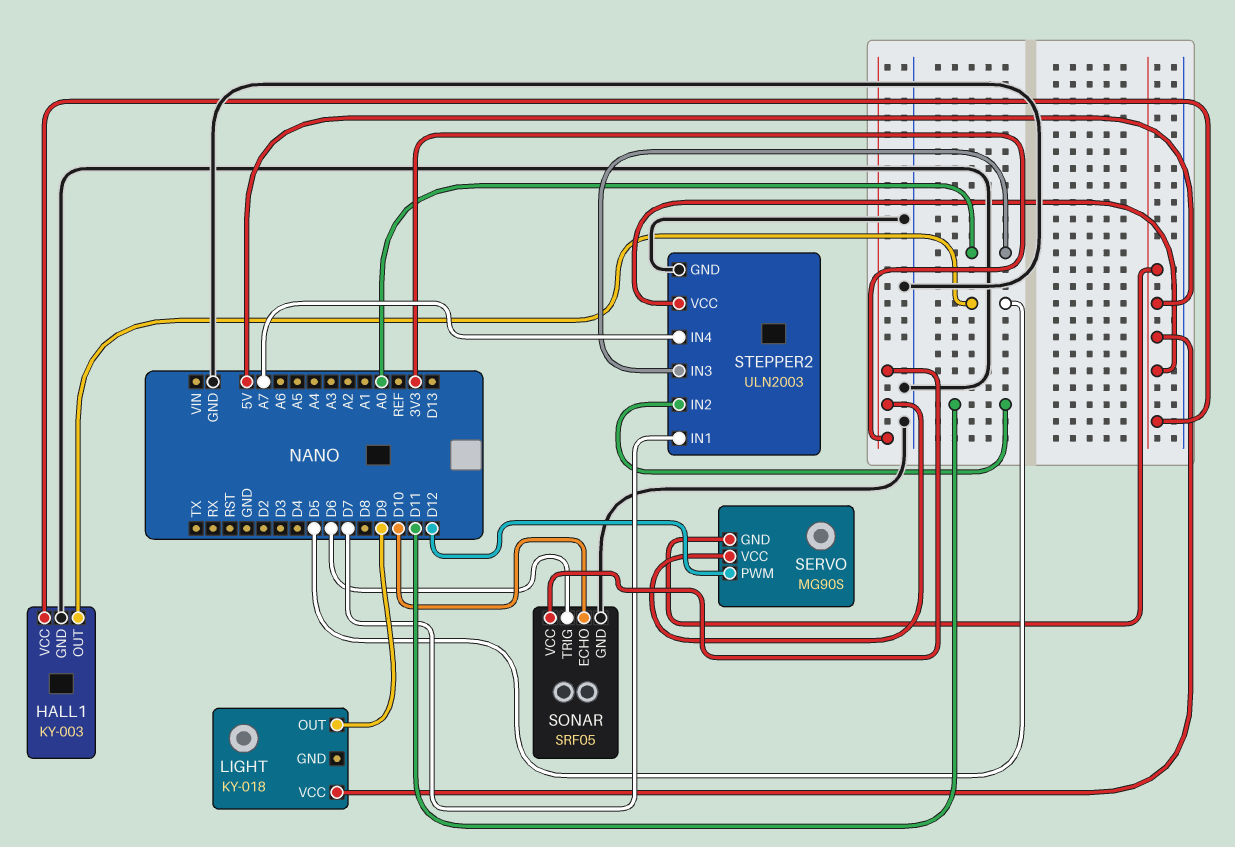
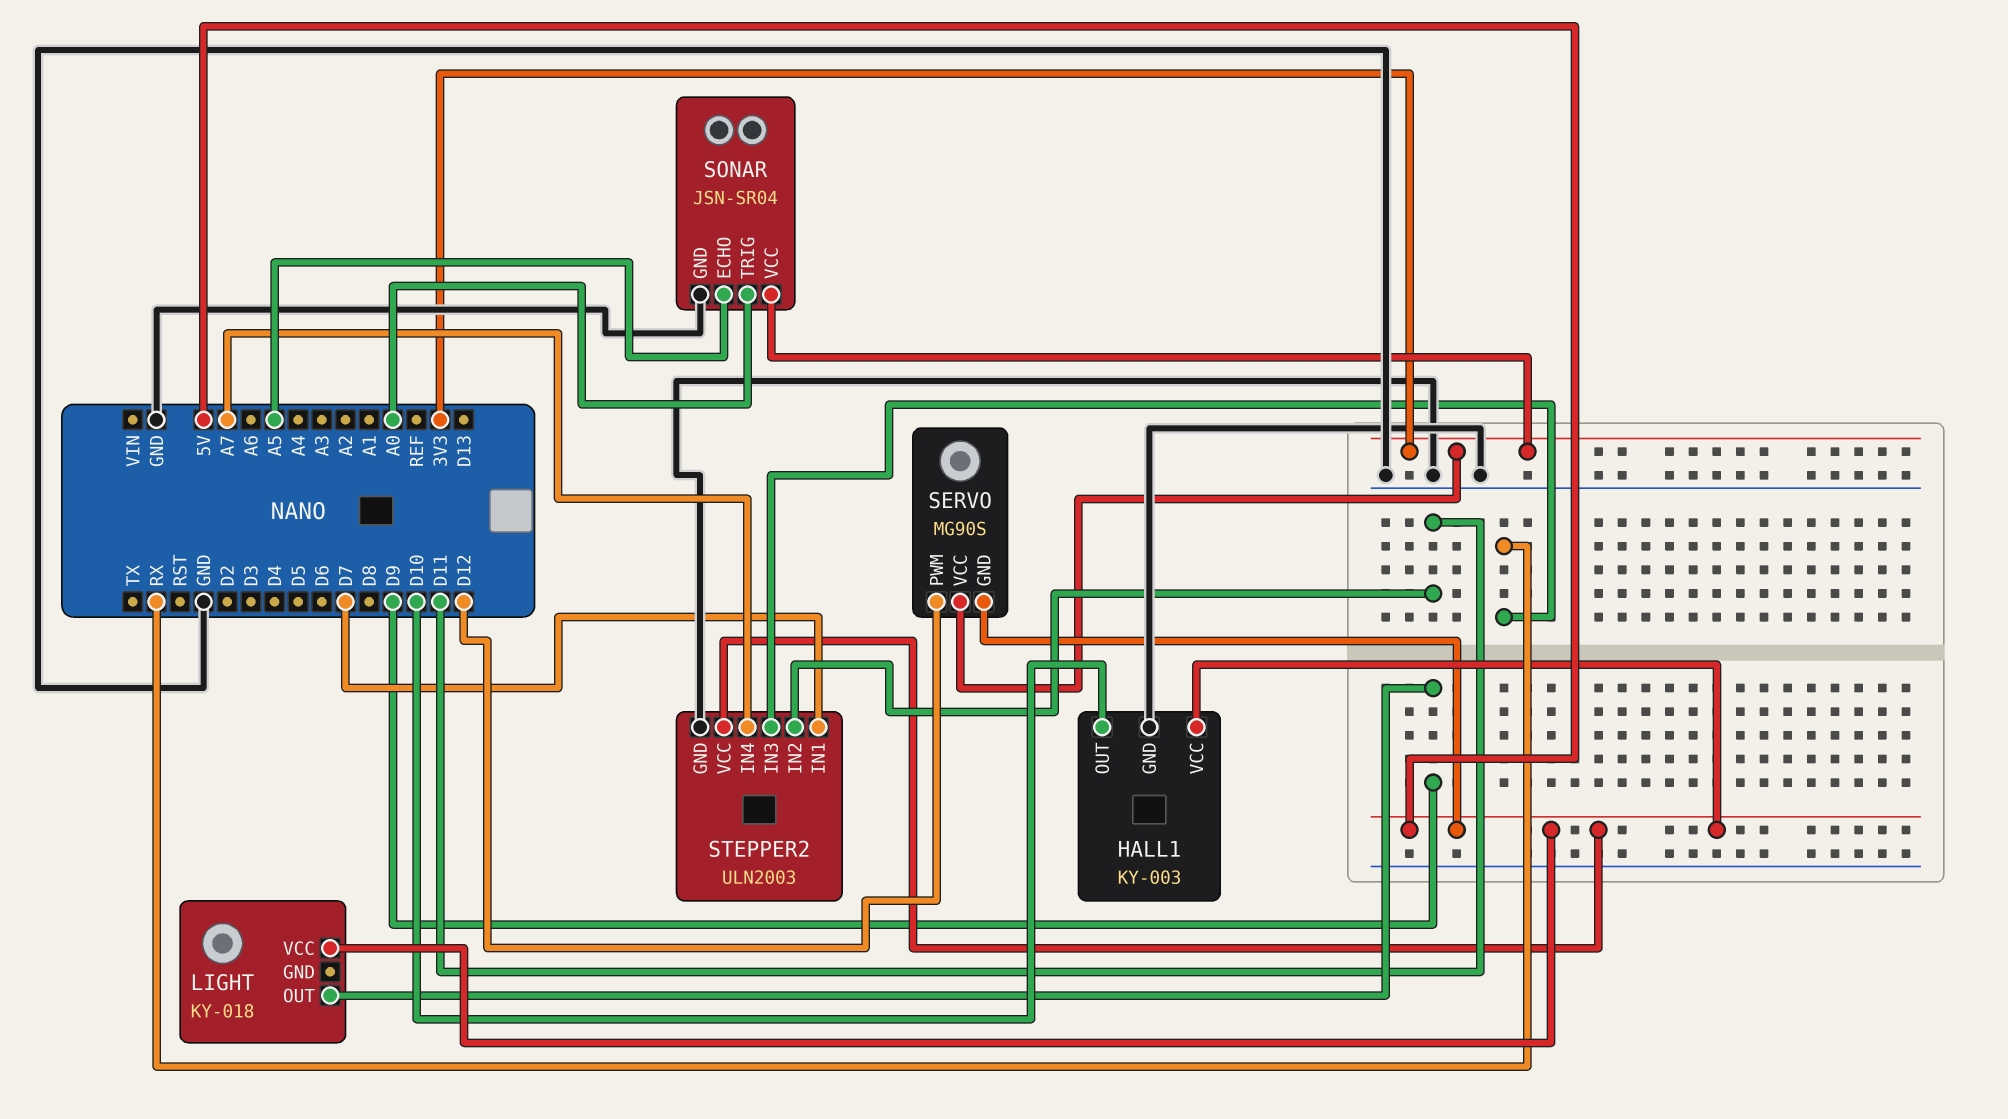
HALL1 pin OUT: D5 -> D10
SONAR: SRF05 -> JSN-SR04
SONAR pin ECHO: D10 -> A5
SONAR pin TRIG: D6 -> A0
STEPPER2 pin IN3: A0 -> RX

